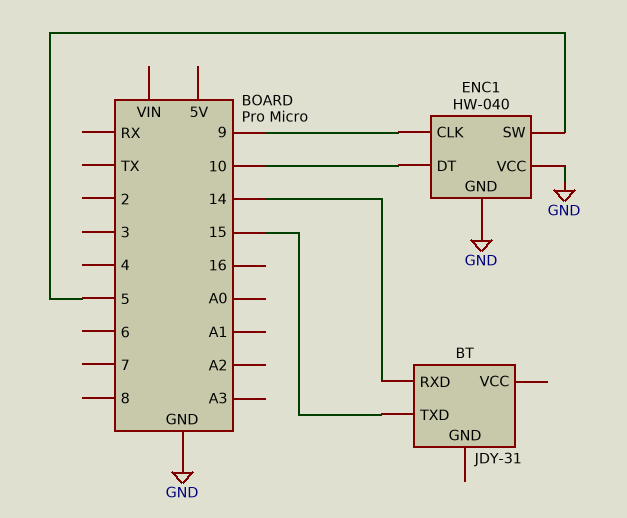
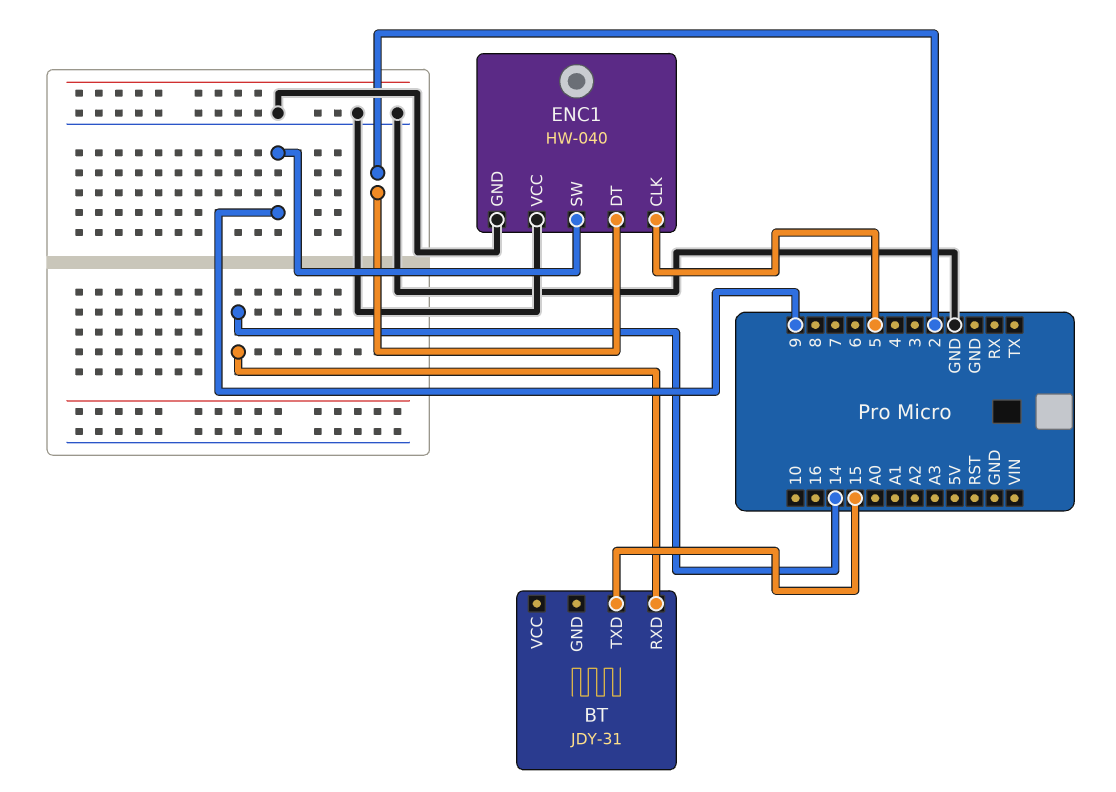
ENC1 pin CLK: 9 -> 5
ENC1 pin DT: 10 -> 2
ENC1 pin SW: 5 -> 9

